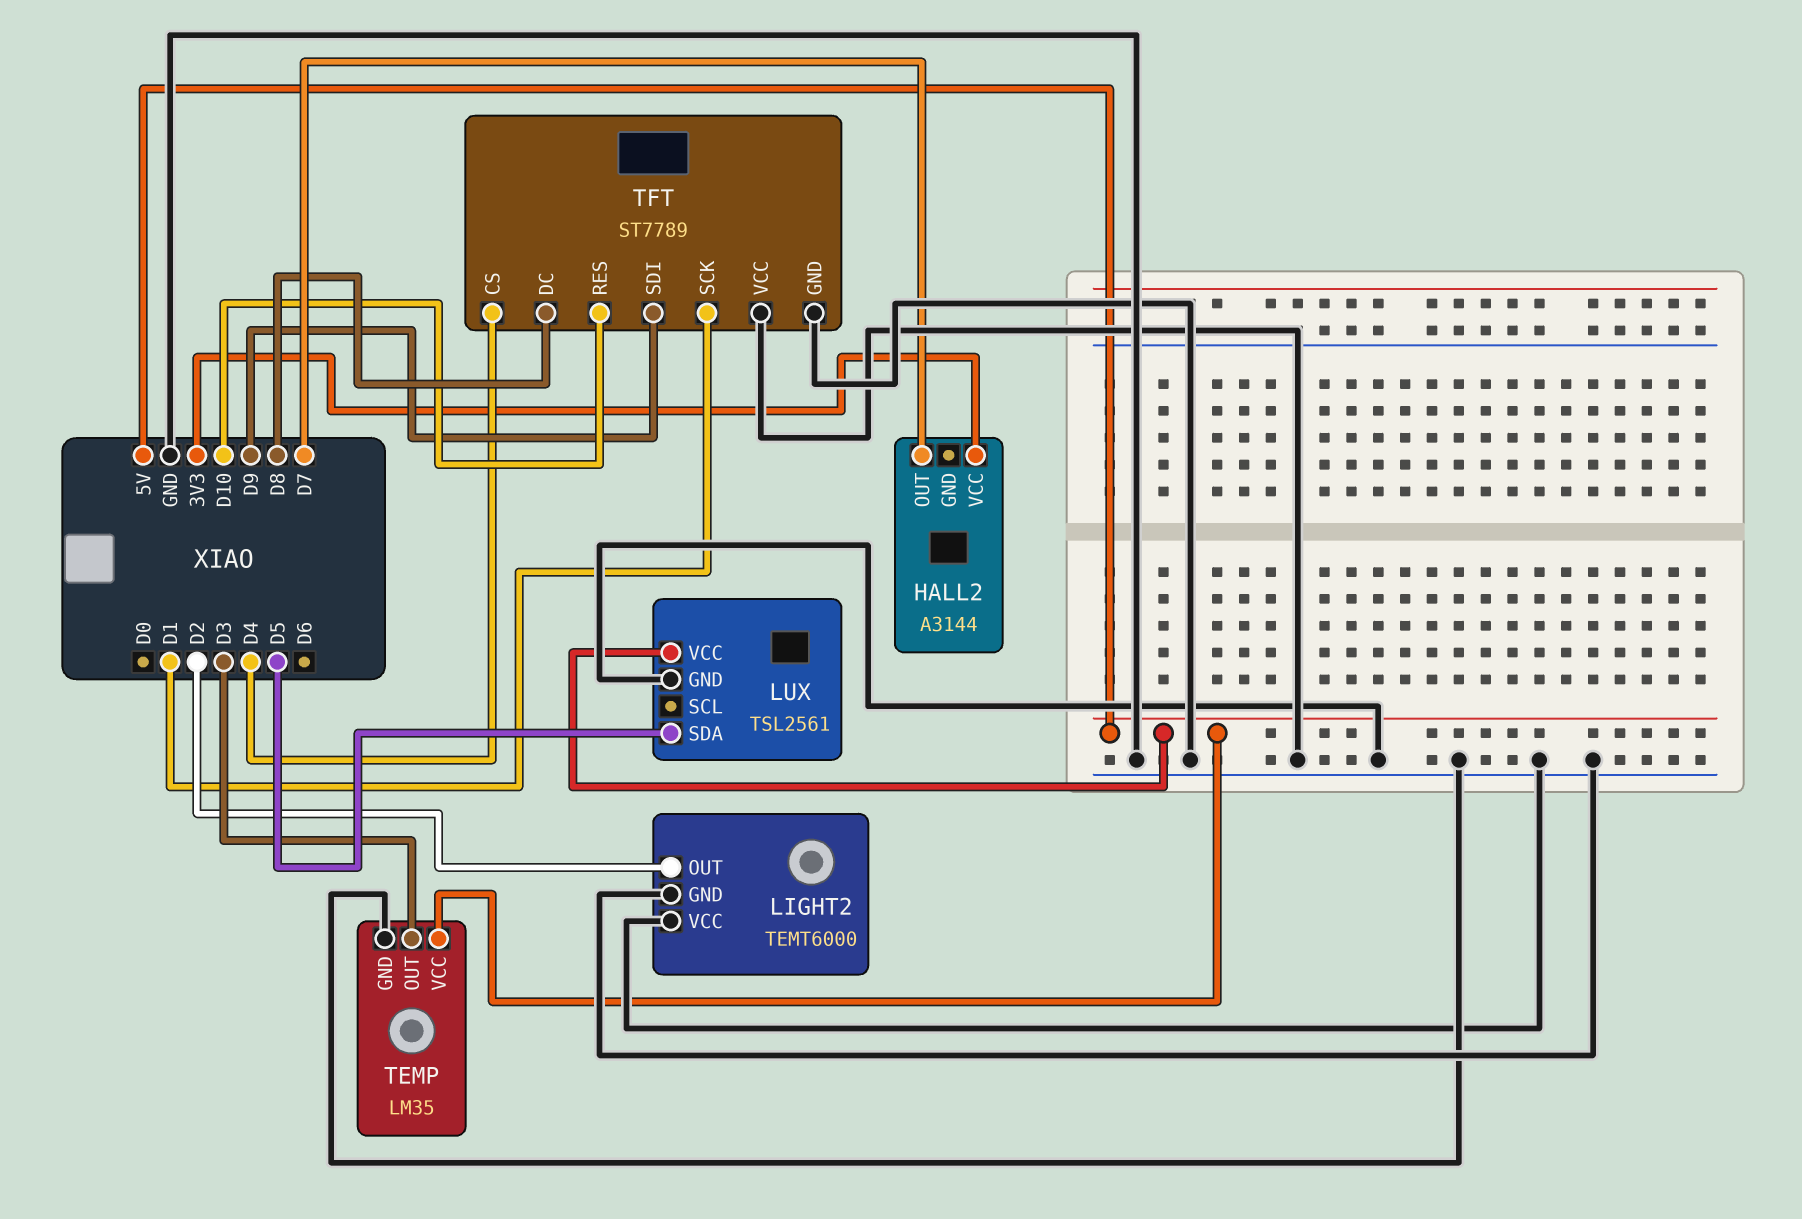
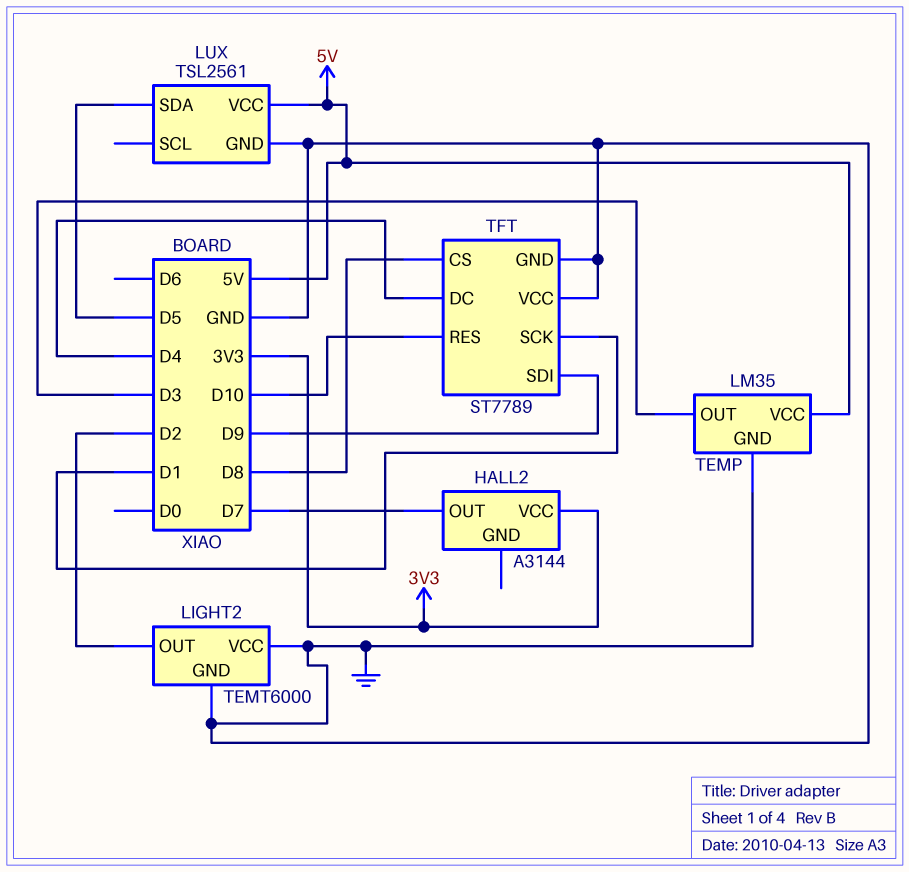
TFT pin CS: D4 -> D8
TFT pin DC: D8 -> D4

